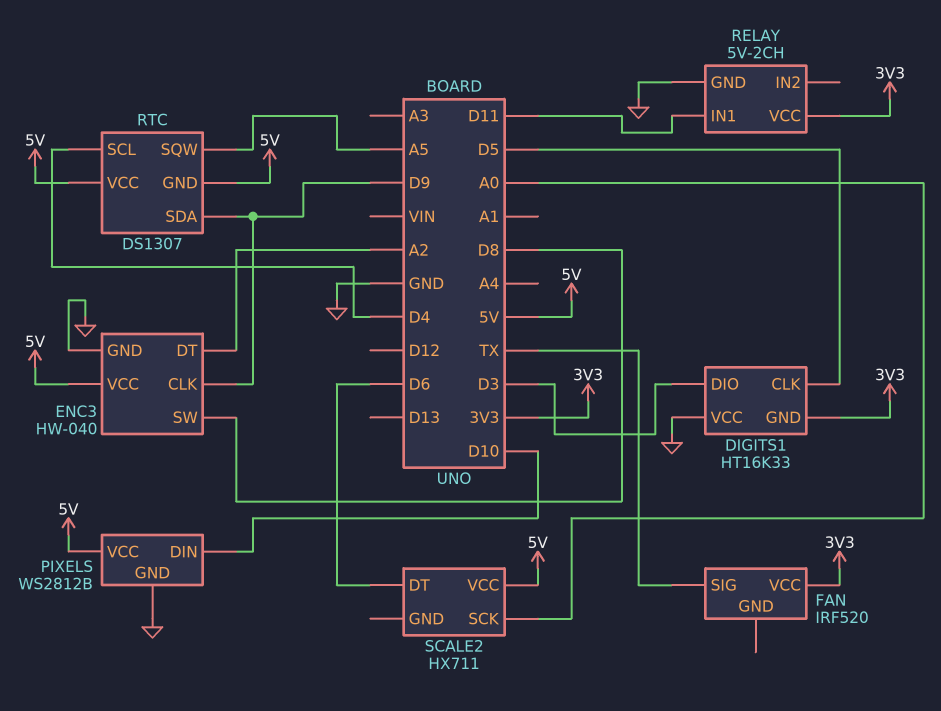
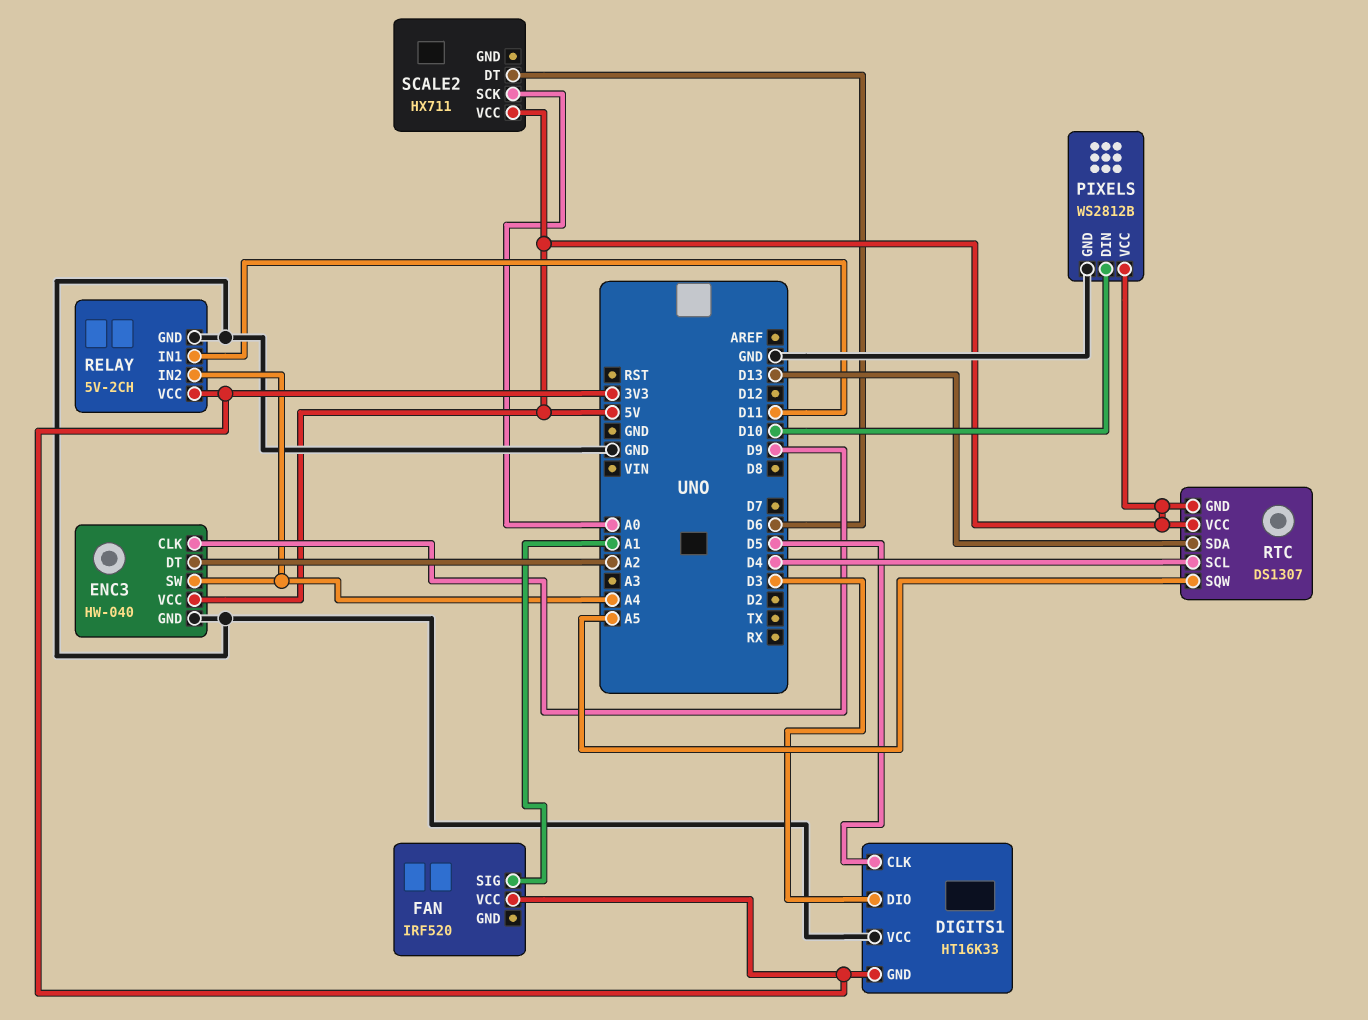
ENC3 pin SW: D8 -> A4
FAN pin SIG: TX -> A1
RELAY pin IN2: none -> A4
RTC pin SDA: D9 -> D13

